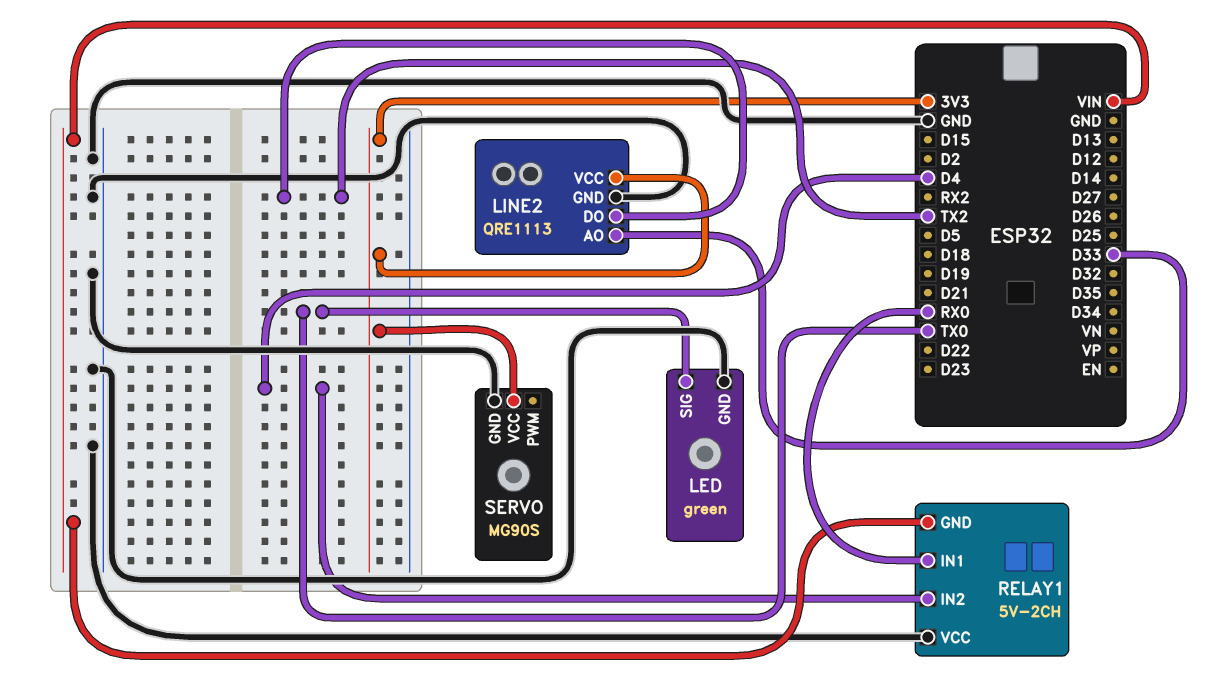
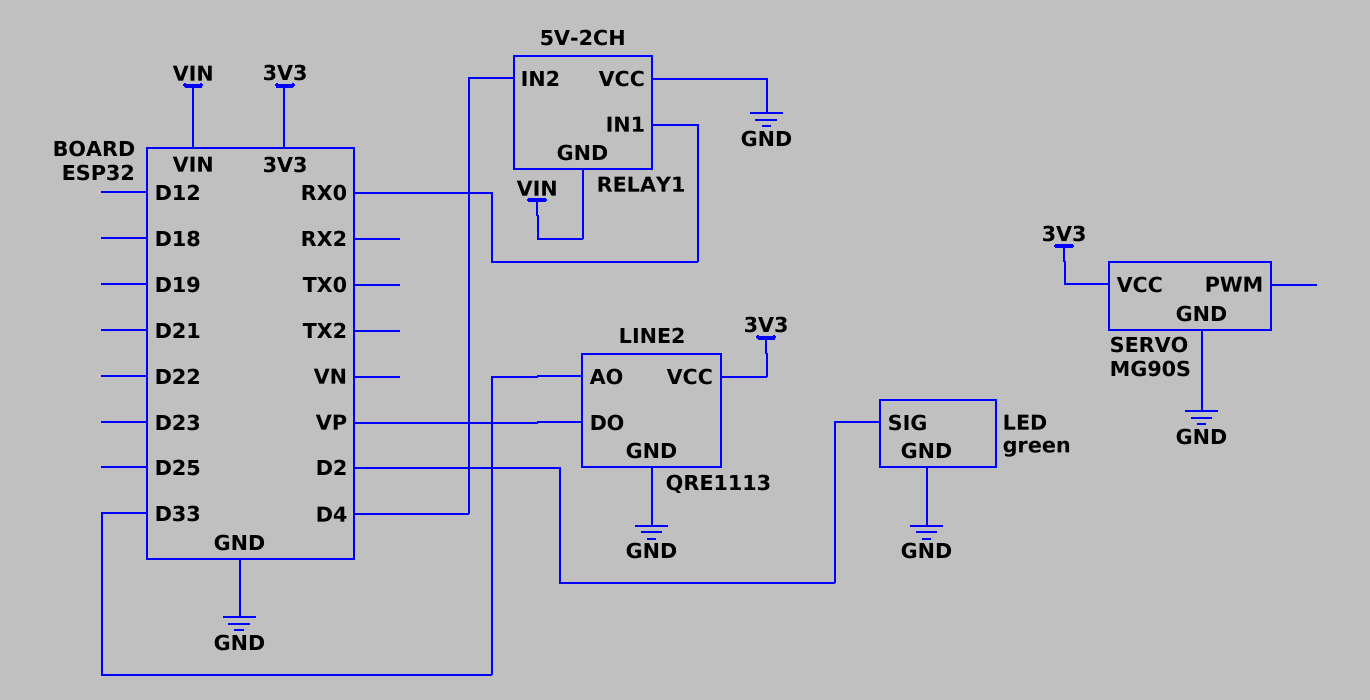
LED pin SIG: TX0 -> D2
LINE2 pin DO: TX2 -> VP

